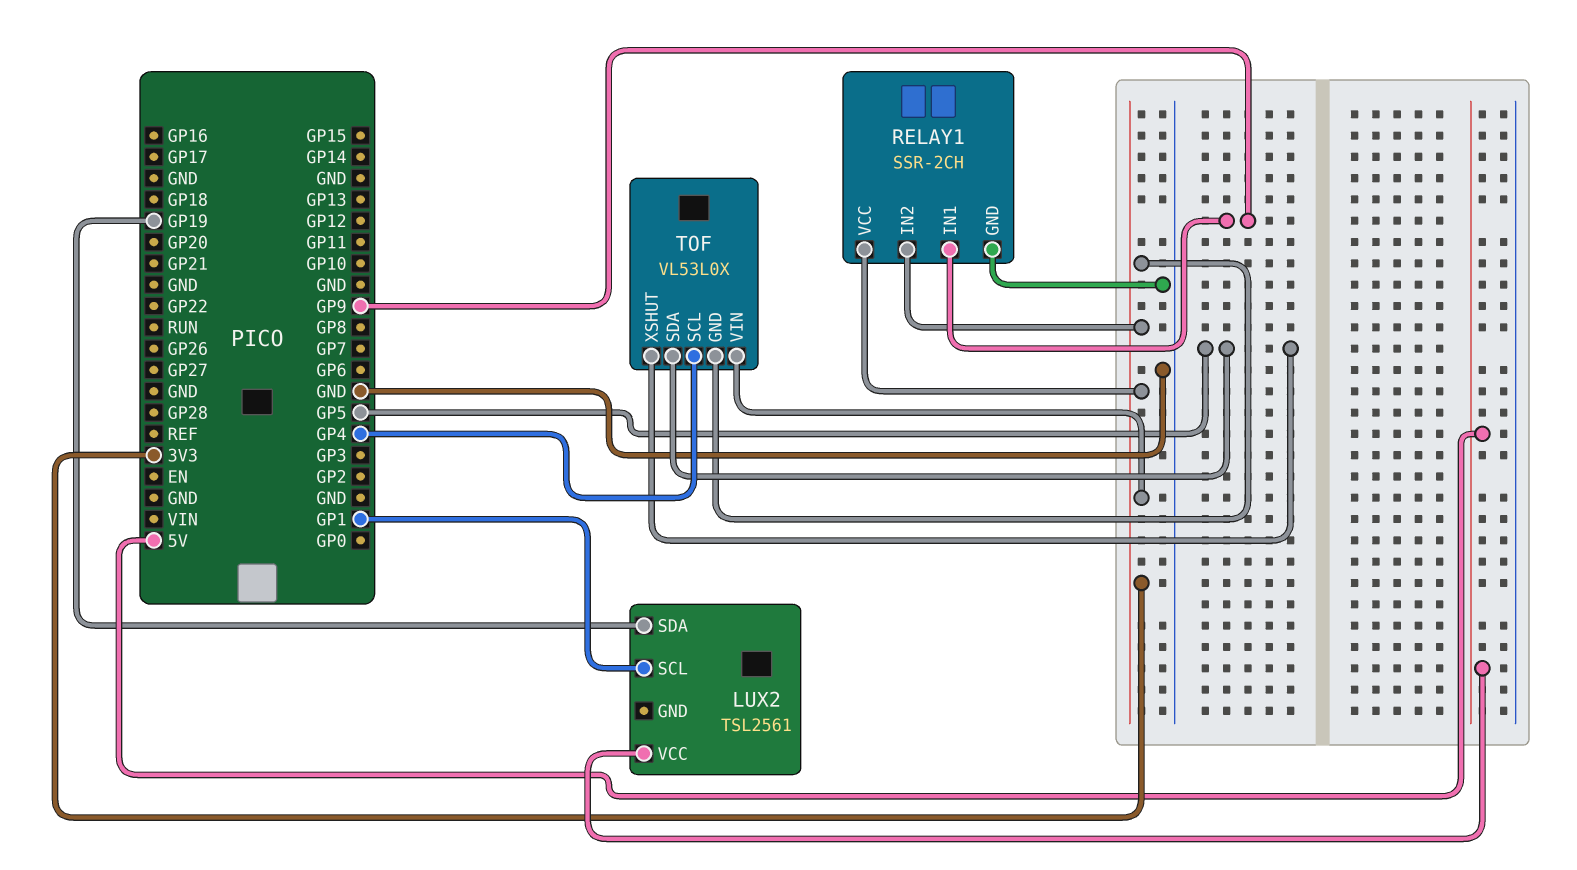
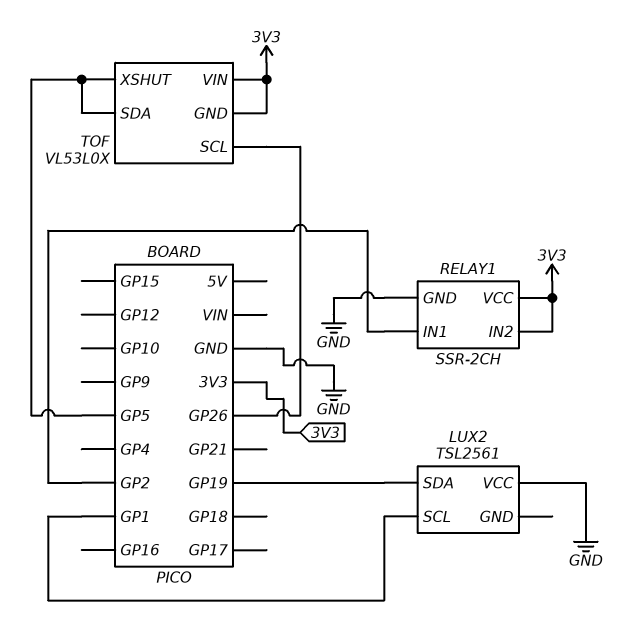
LUX2 pin VCC: 5V -> GND
RELAY1 pin IN1: GP9 -> GP2
TOF pin SCL: GP4 -> GP26

